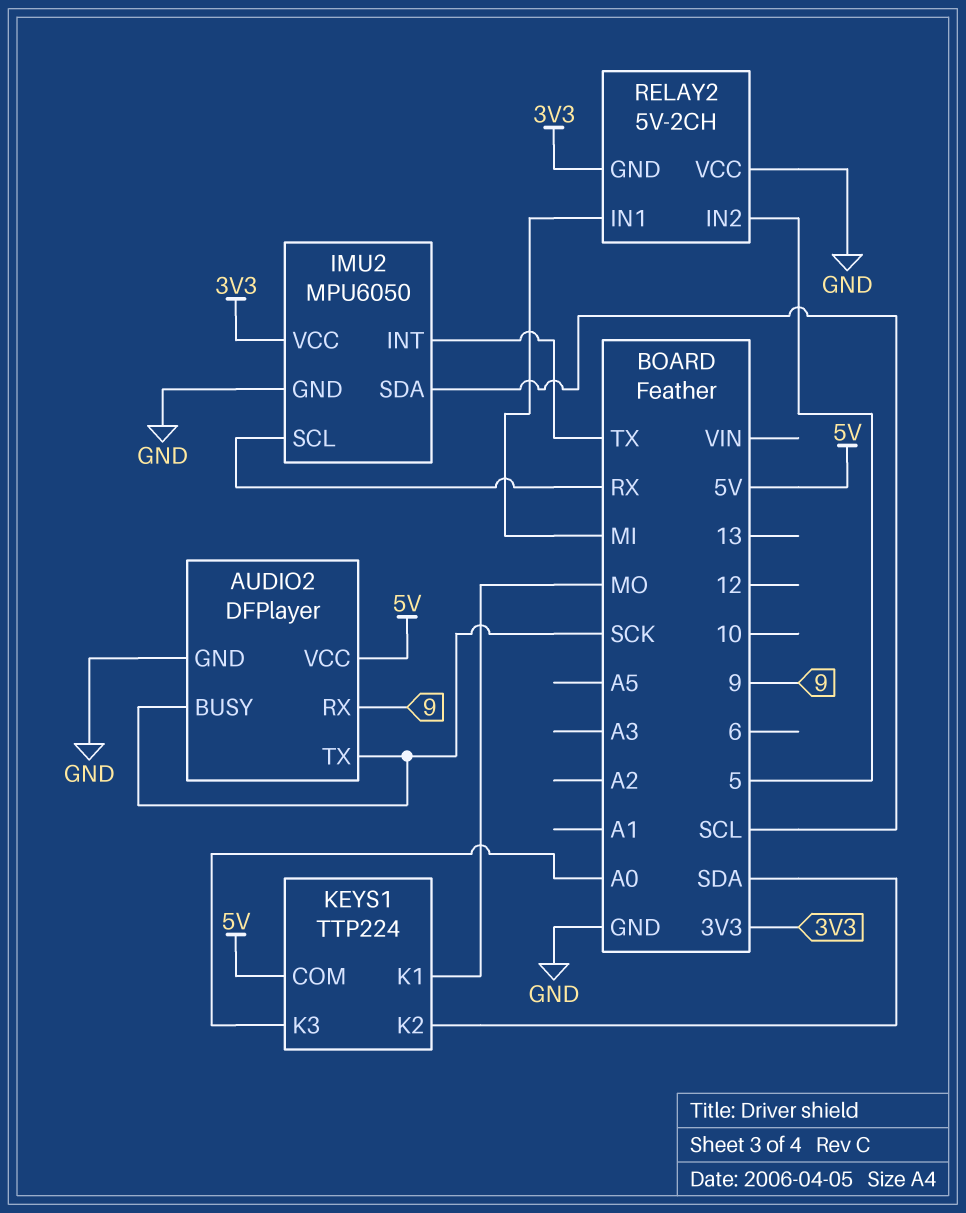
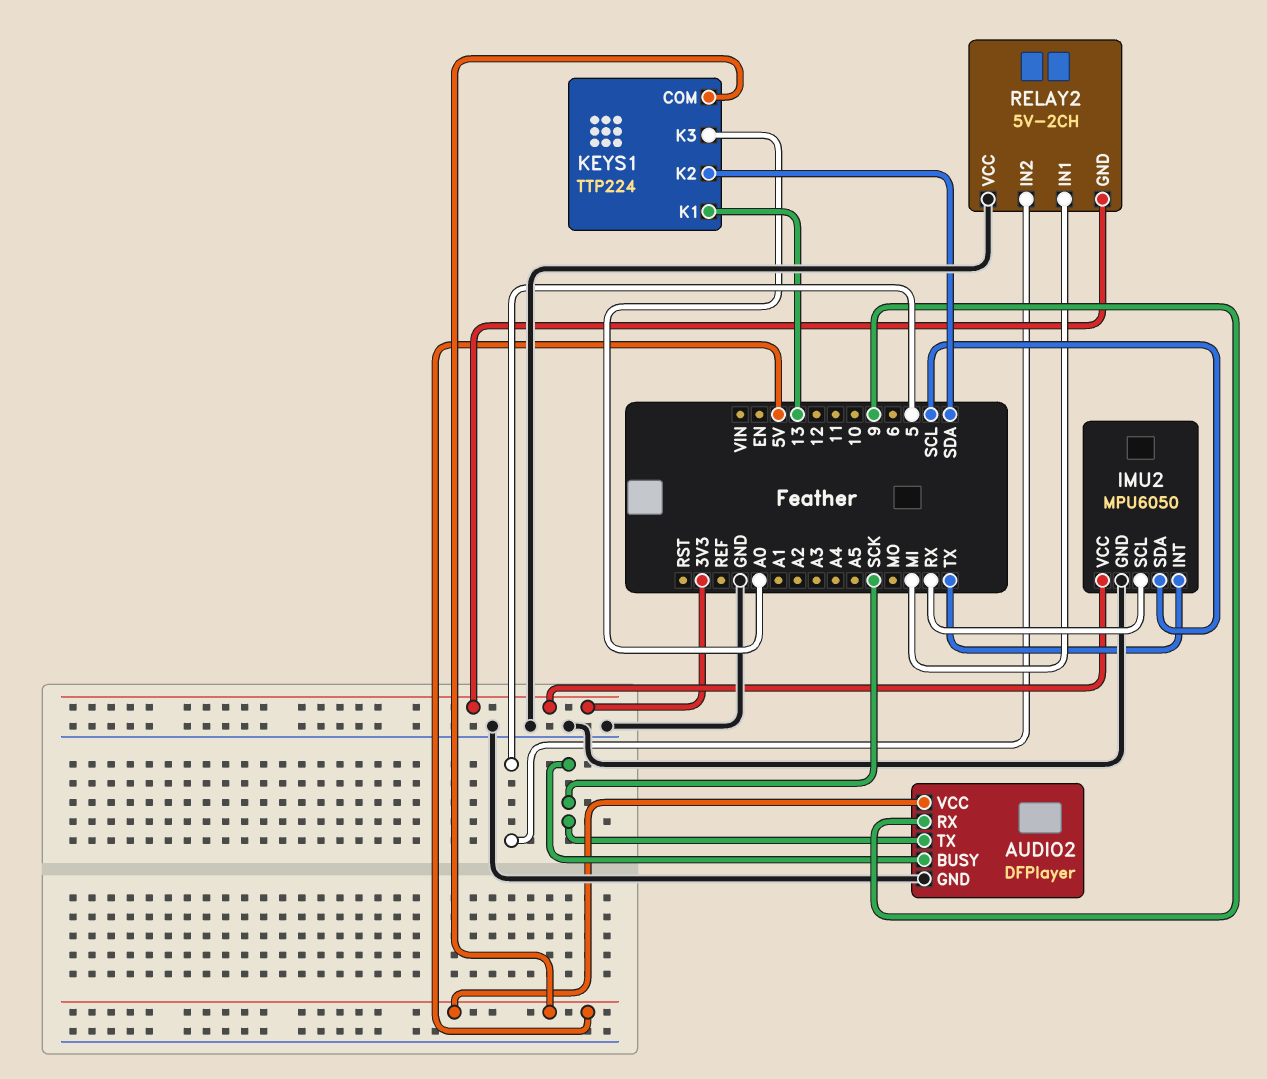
KEYS1 pin K1: MO -> 13

